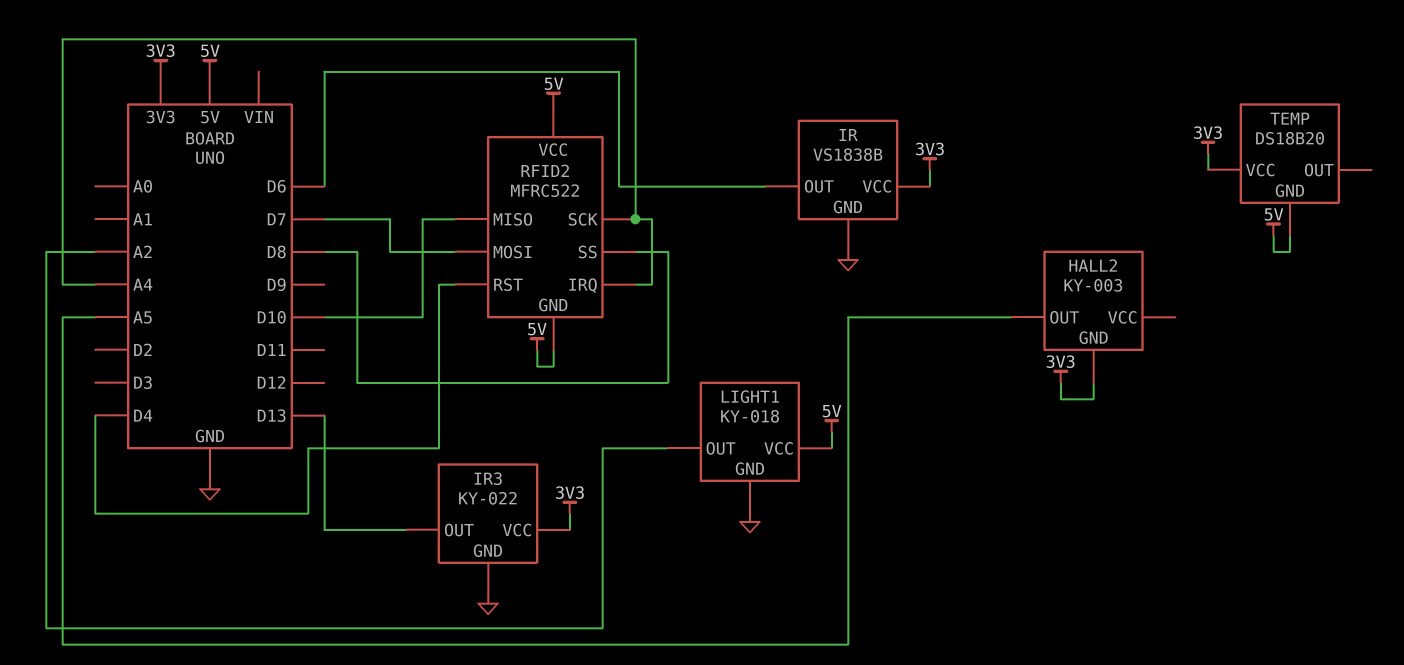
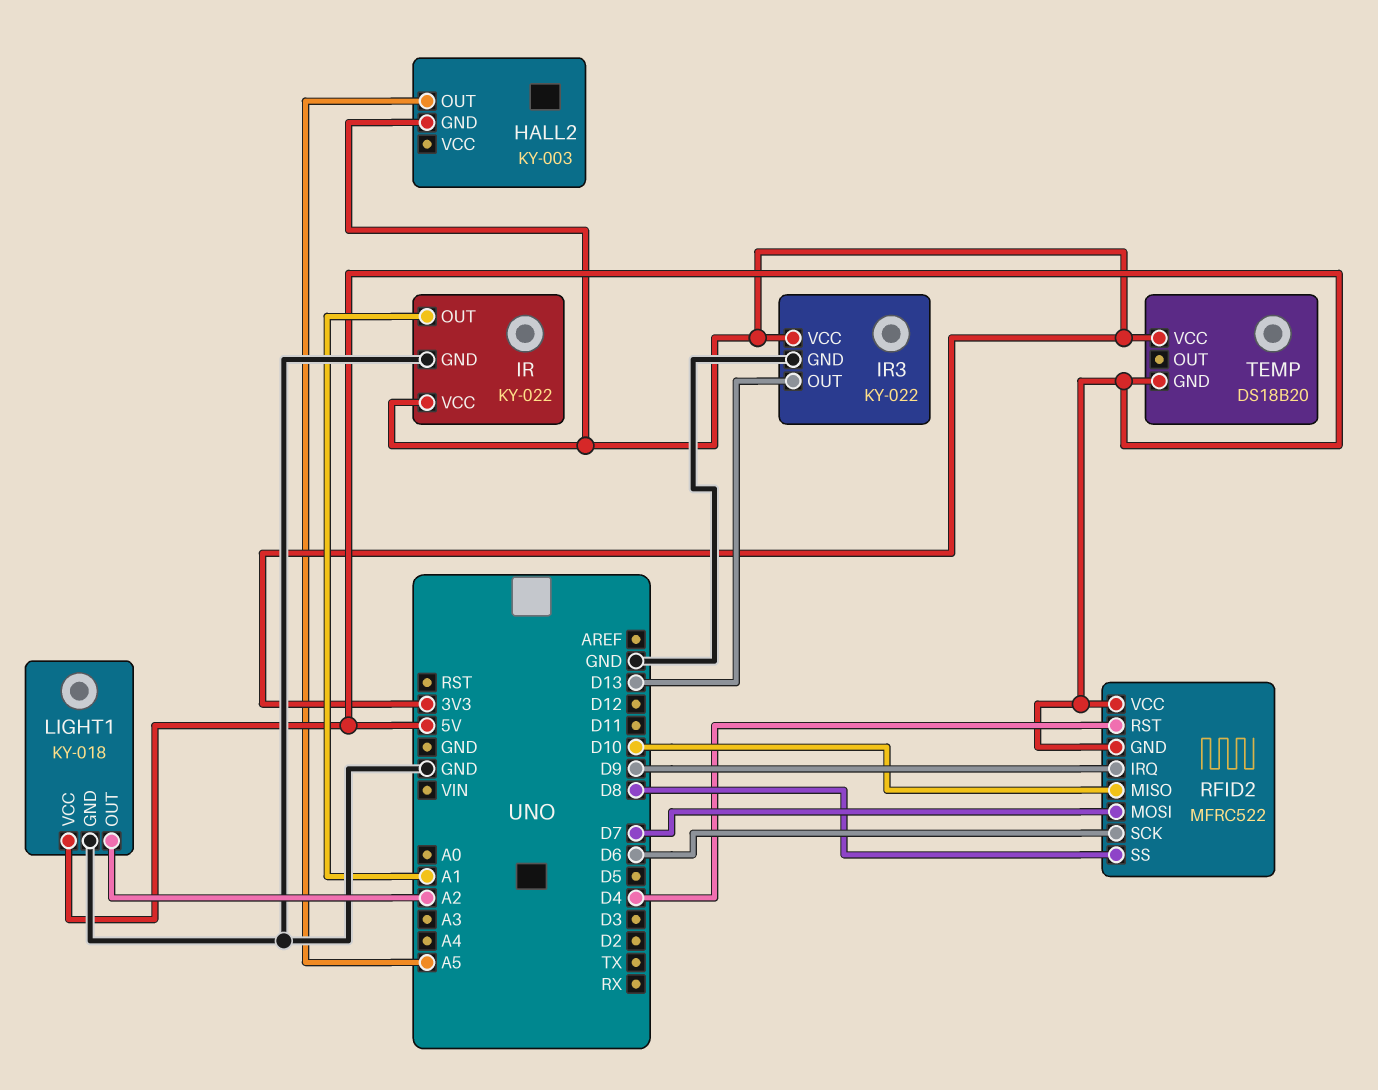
IR: VS1838B -> KY-022
IR pin OUT: D6 -> A1
RFID2 pin IRQ: A4 -> D9
RFID2 pin SCK: A4 -> D6

